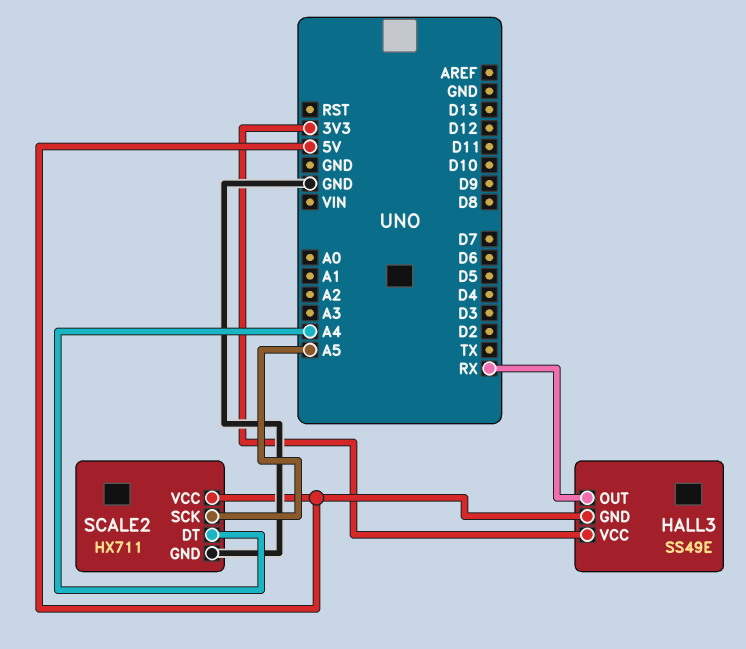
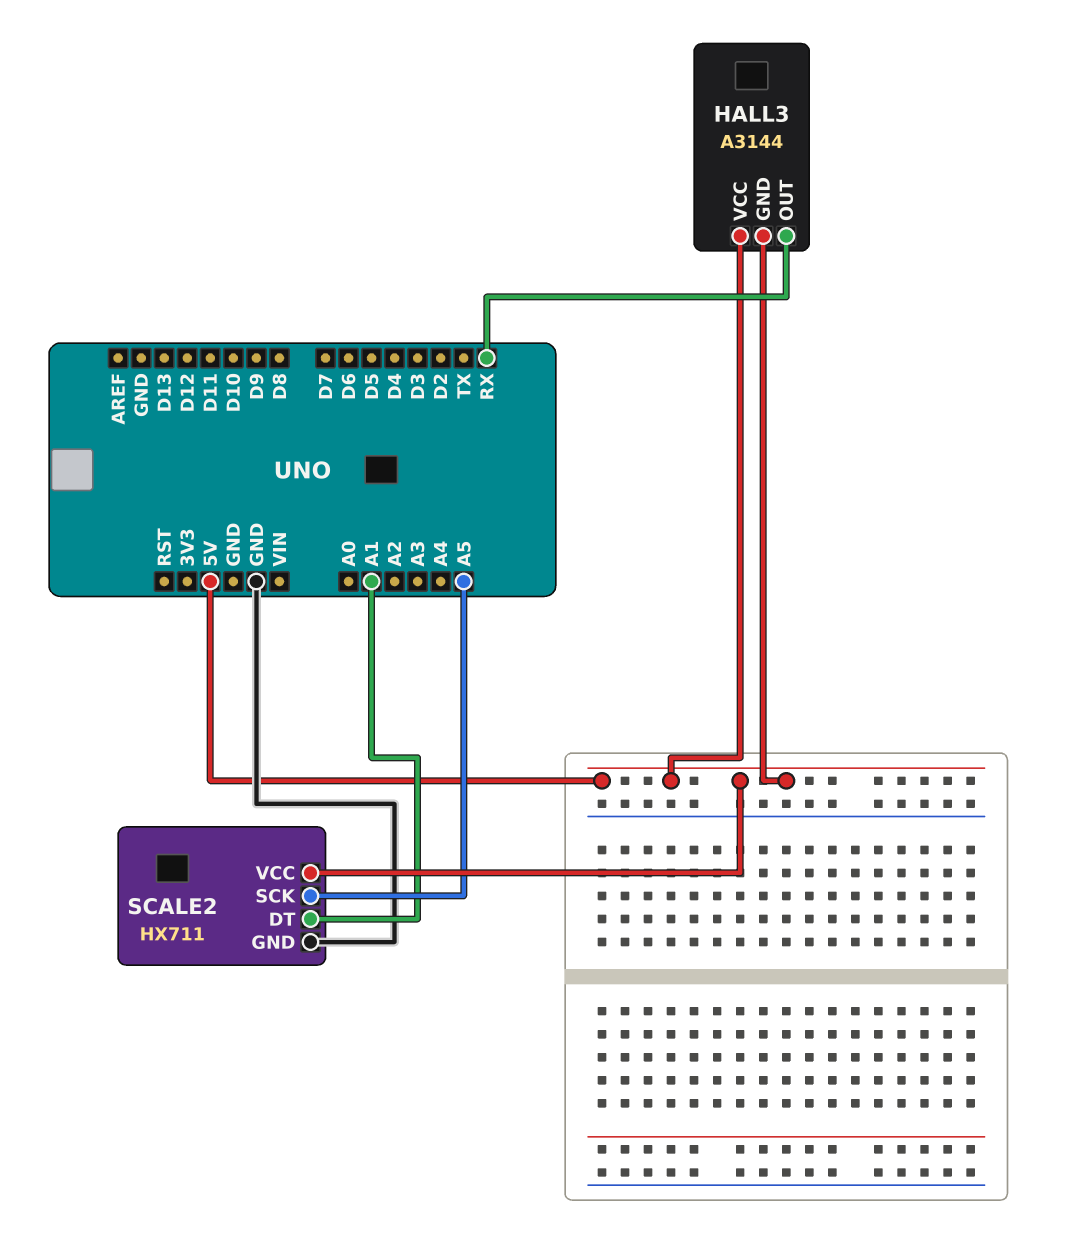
HALL3: SS49E -> A3144
HALL3 pin VCC: 3V3 -> 5V
SCALE2 pin DT: A4 -> A1

